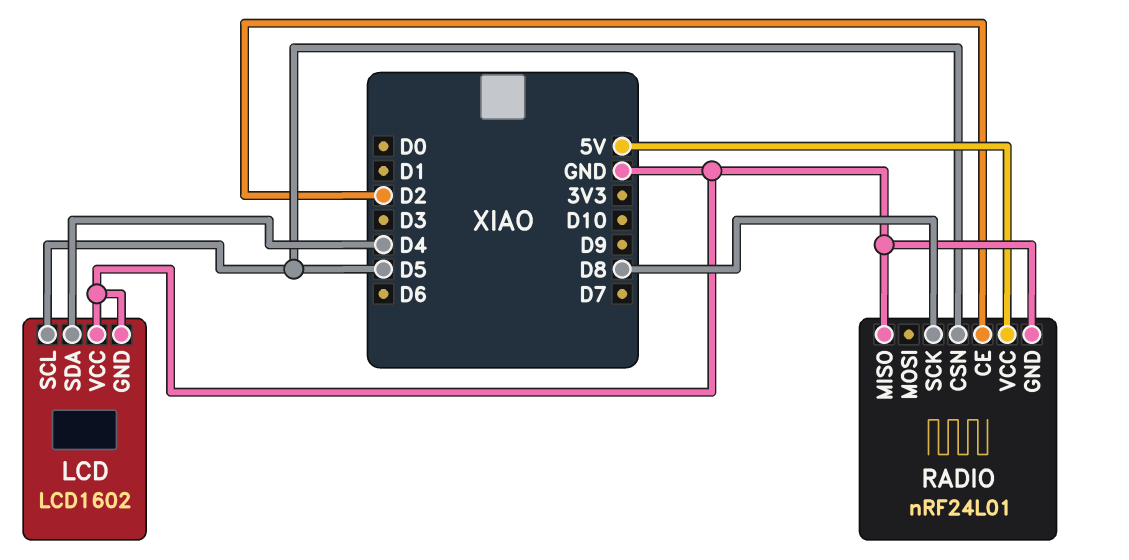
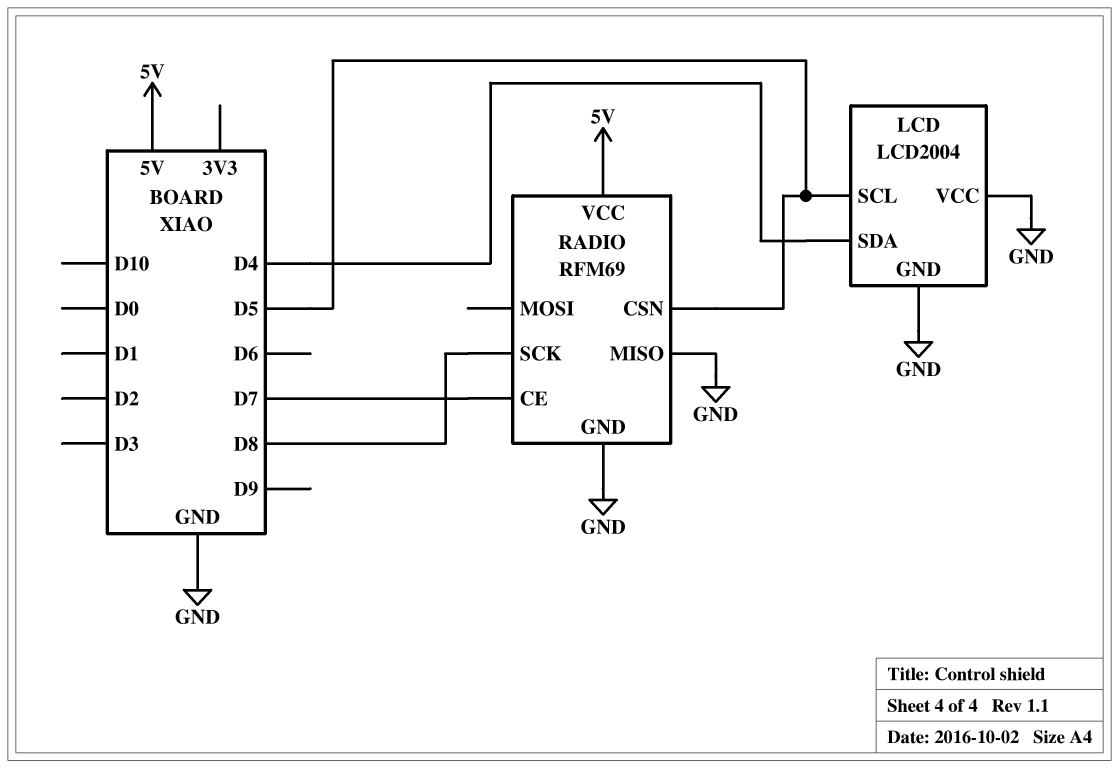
LCD: LCD1602 -> LCD2004
RADIO: nRF24L01 -> RFM69
RADIO pin CE: D2 -> D7

